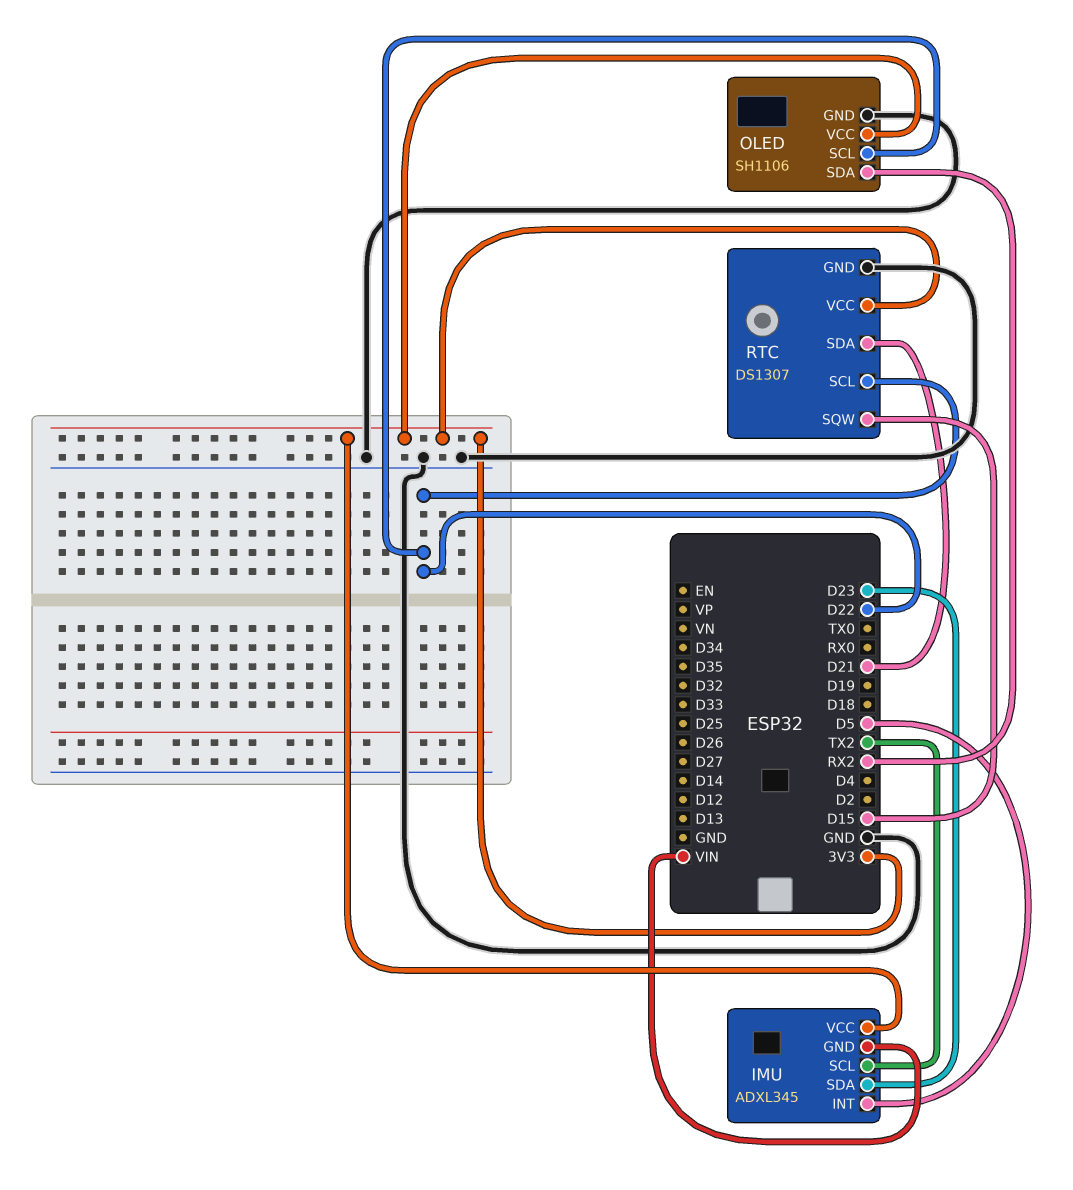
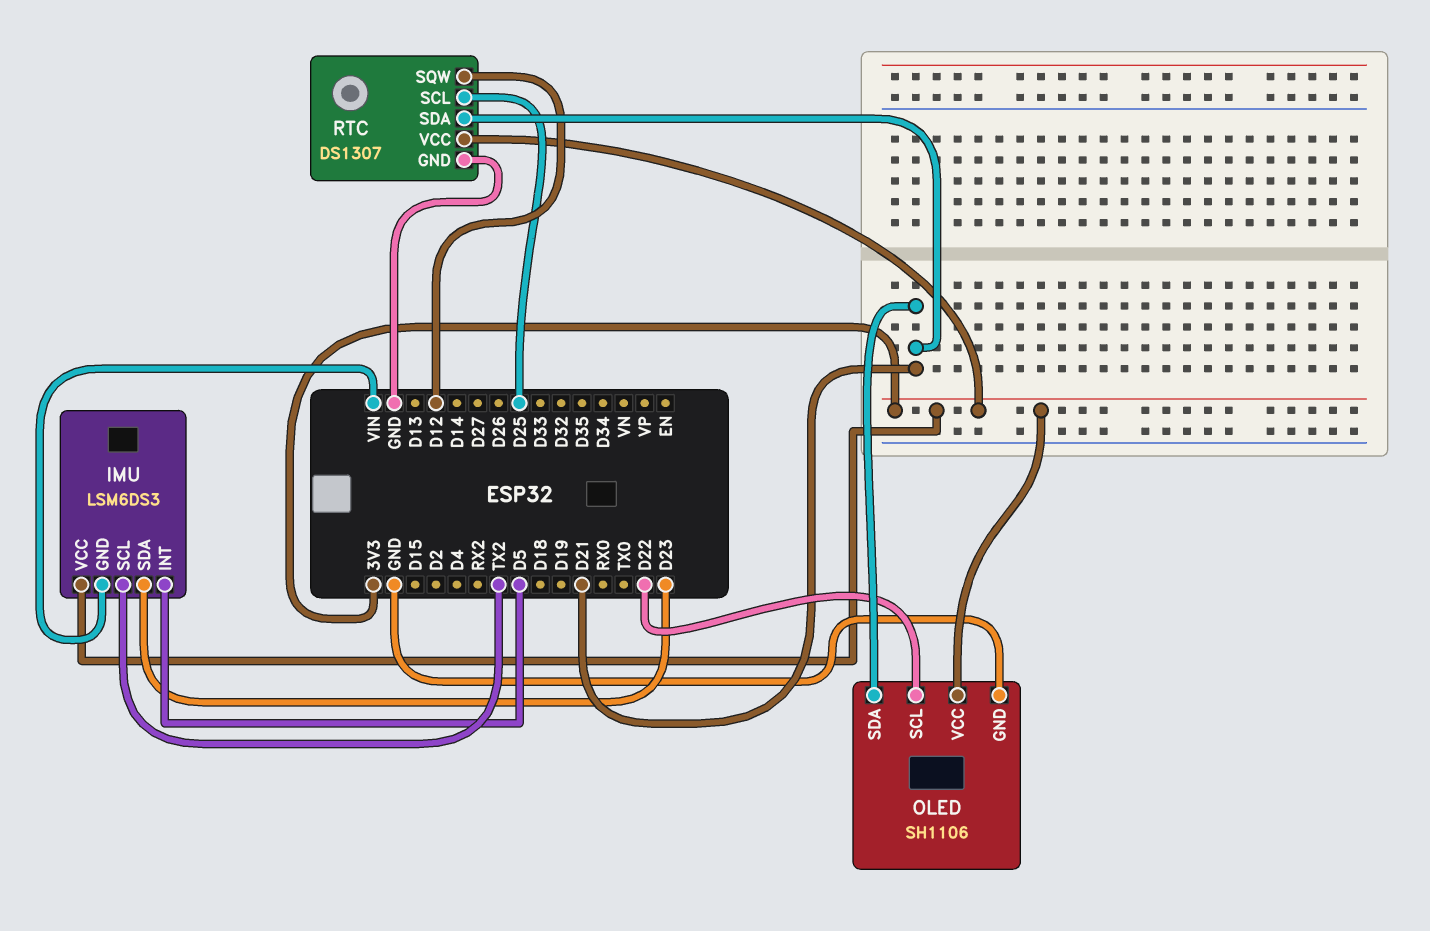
IMU: ADXL345 -> LSM6DS3
OLED pin SDA: RX2 -> D21
RTC pin SCL: D22 -> D25
RTC pin SQW: D15 -> D12

